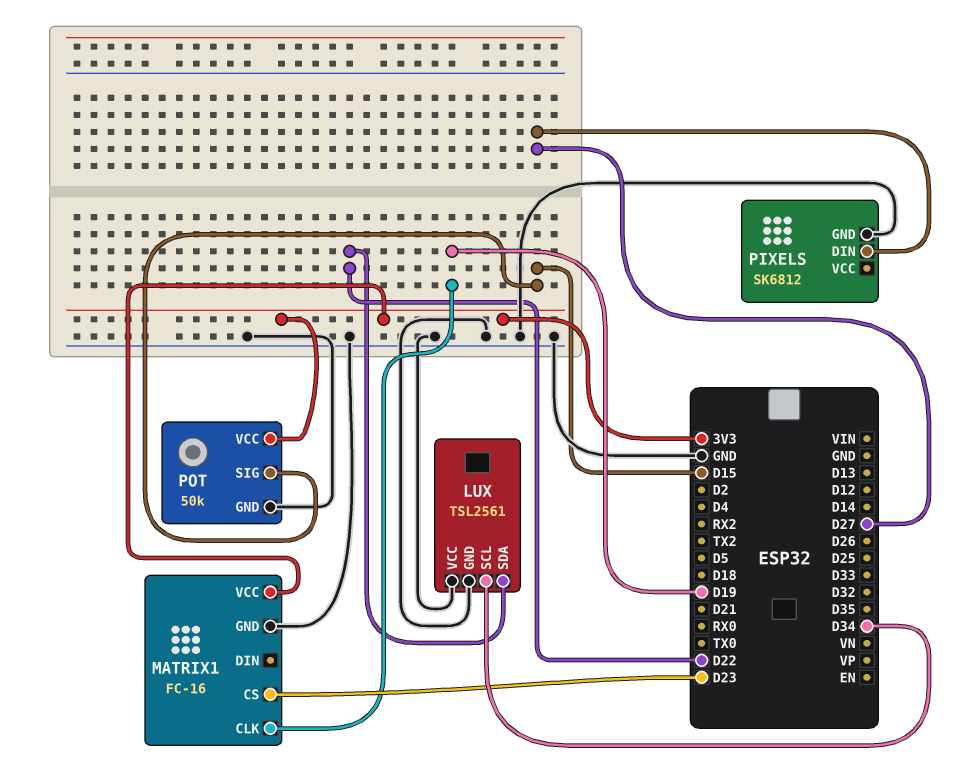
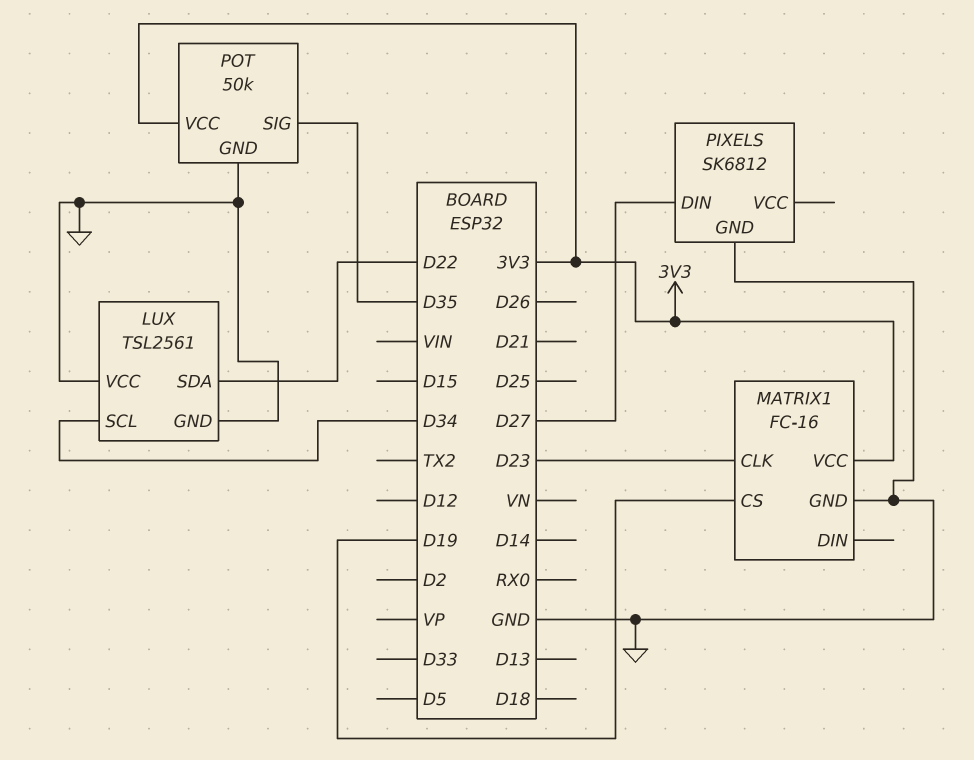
MATRIX1 pin CLK: D19 -> D23
MATRIX1 pin CS: D23 -> D19
POT pin SIG: D15 -> D35

